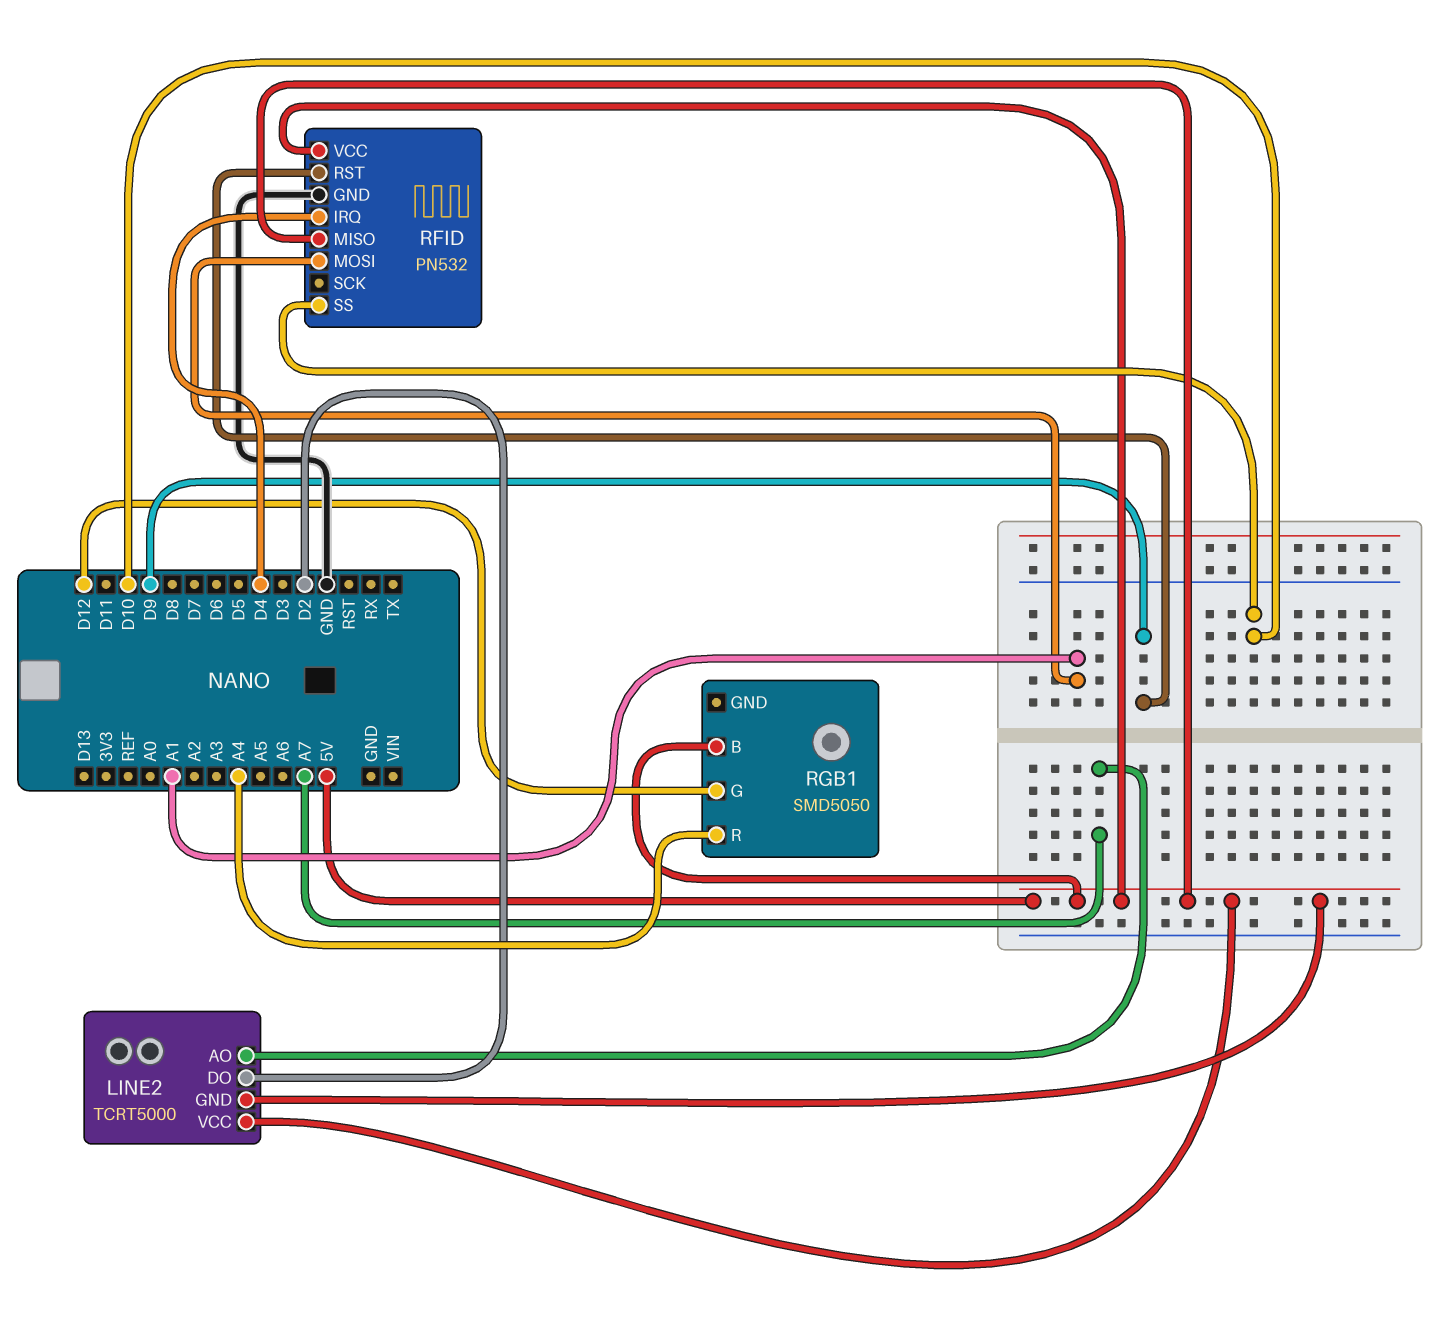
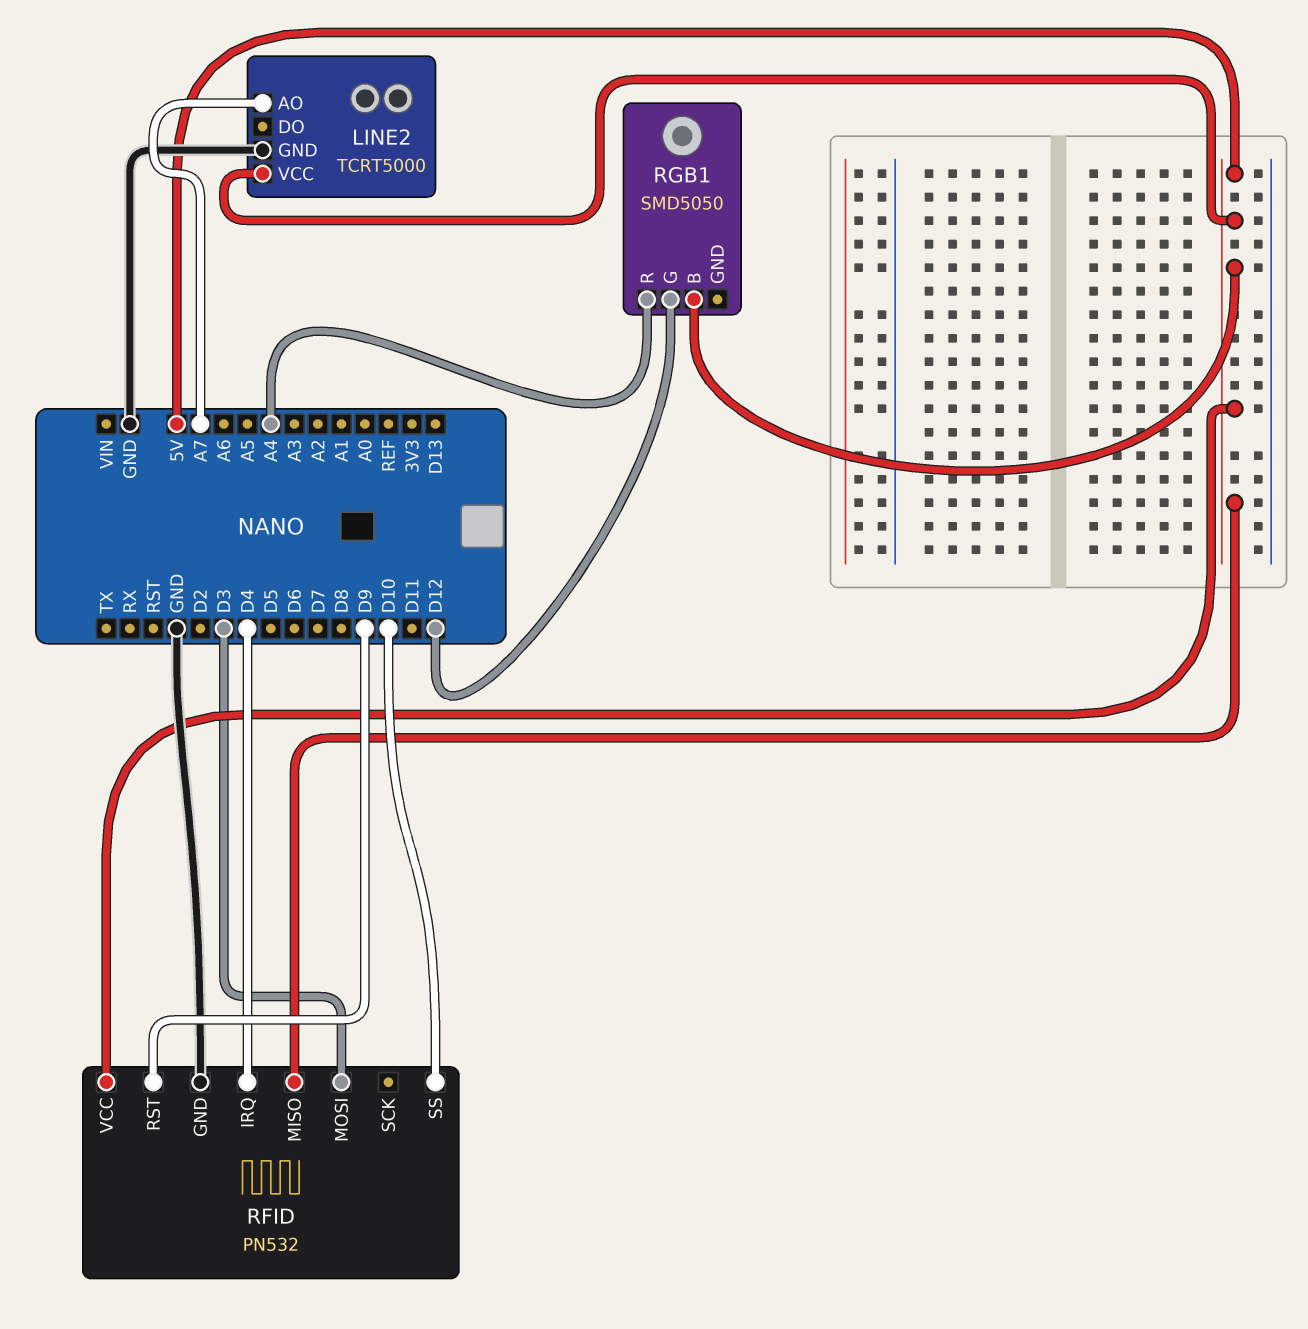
LINE2 pin DO: D2 -> none
LINE2 pin GND: 5V -> GND
RFID pin MOSI: A1 -> D3

